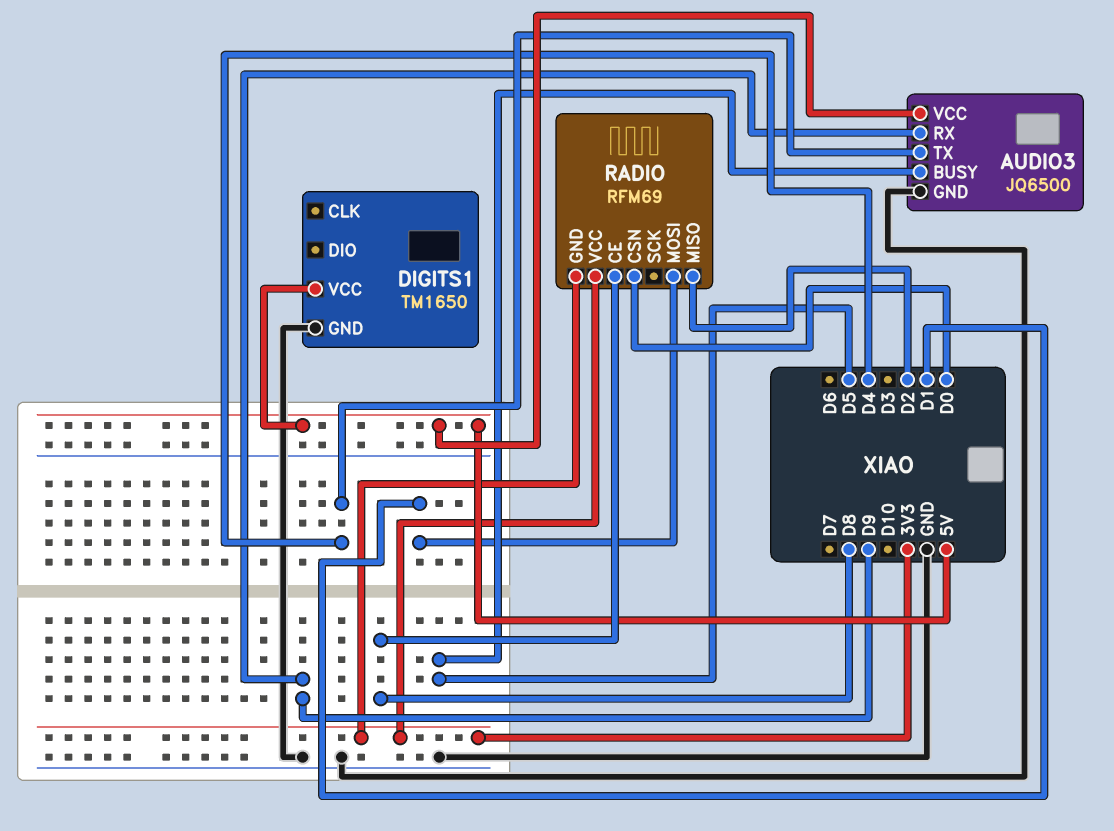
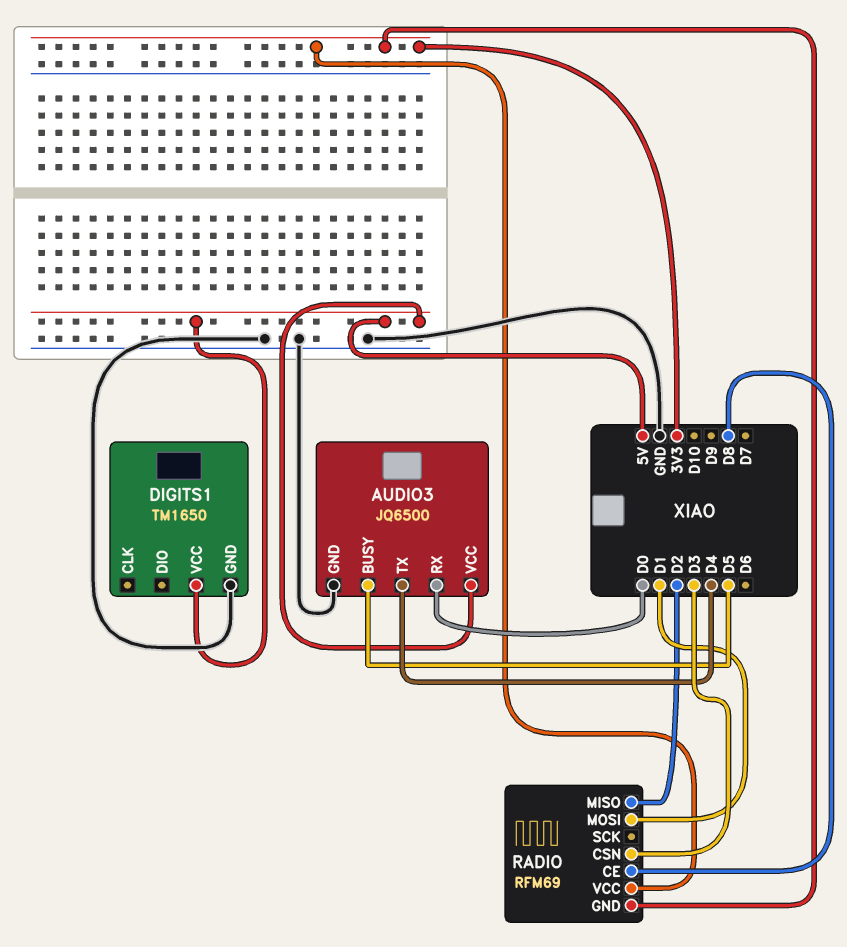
AUDIO3 pin RX: D9 -> D0
RADIO pin CSN: D0 -> D3

